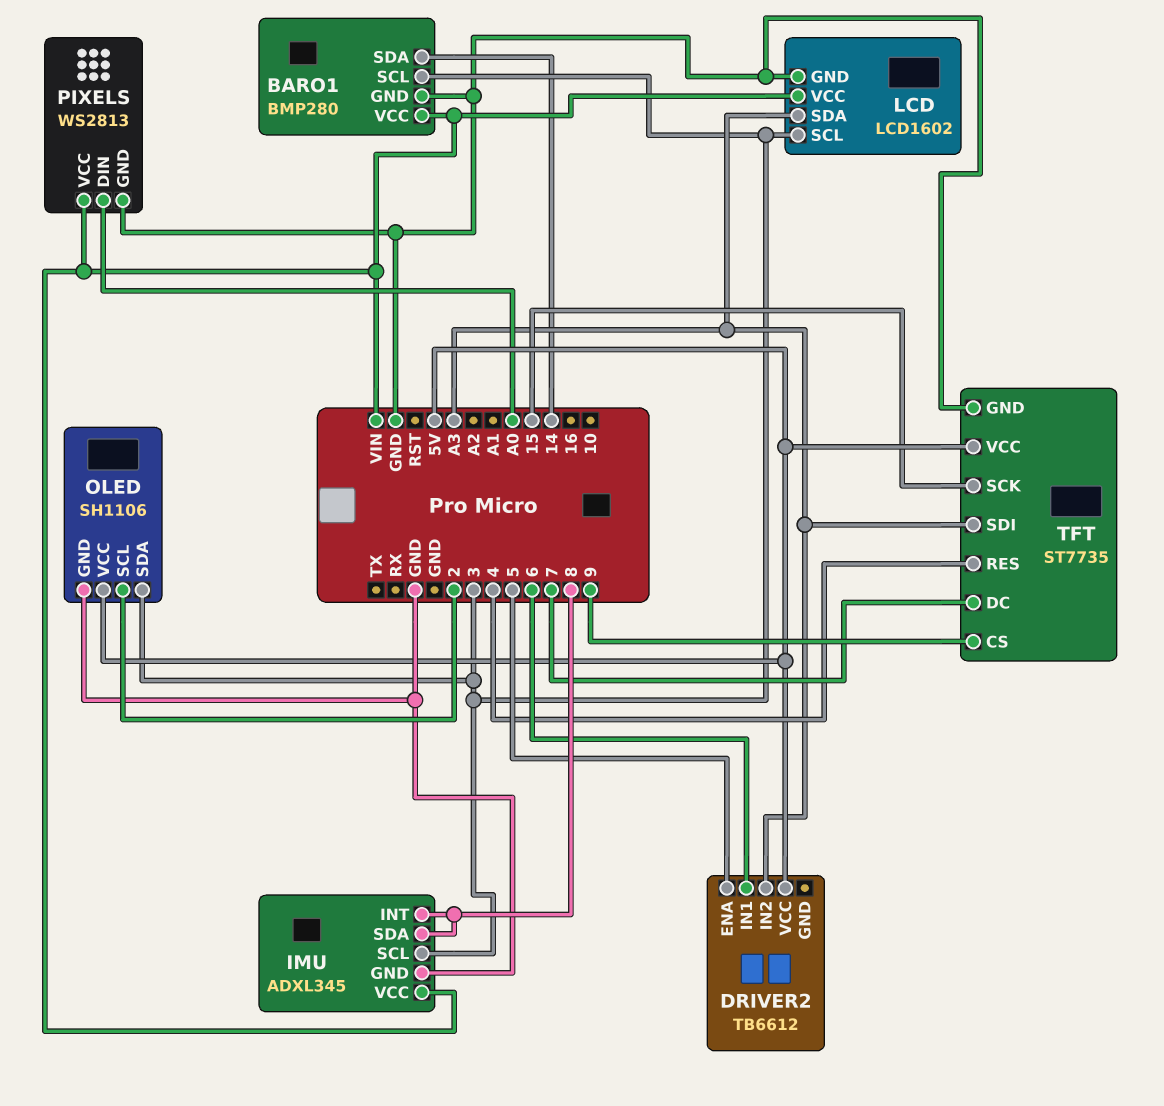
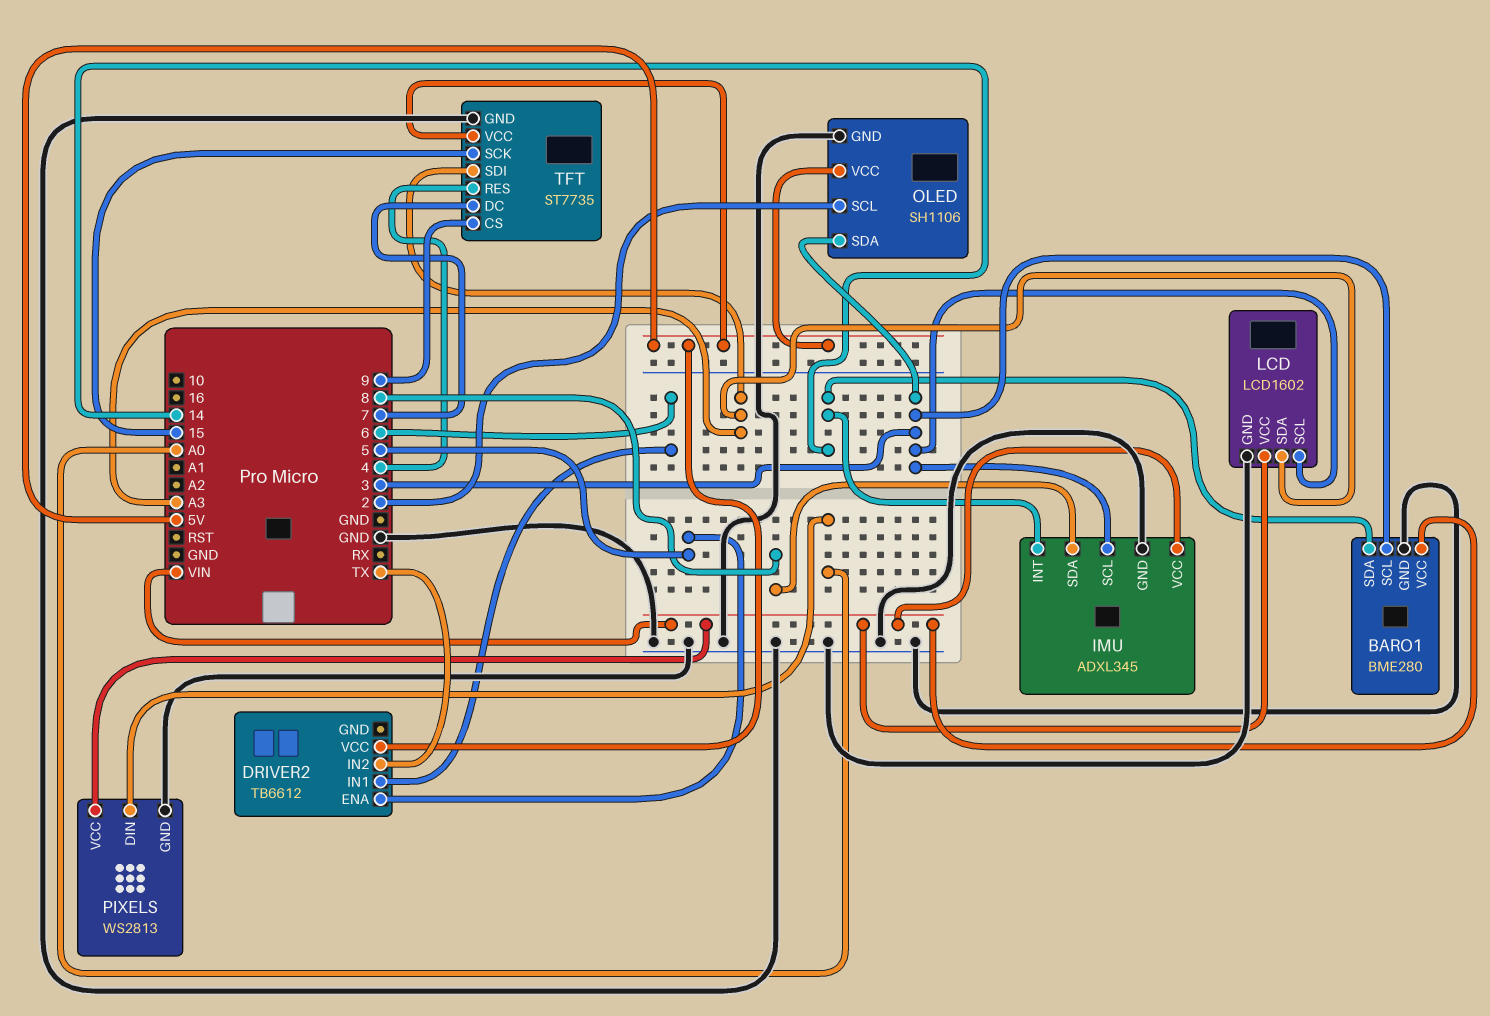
BARO1: BMP280 -> BME280
DRIVER2 pin IN2: A3 -> TX
IMU pin INT: 8 -> 14

